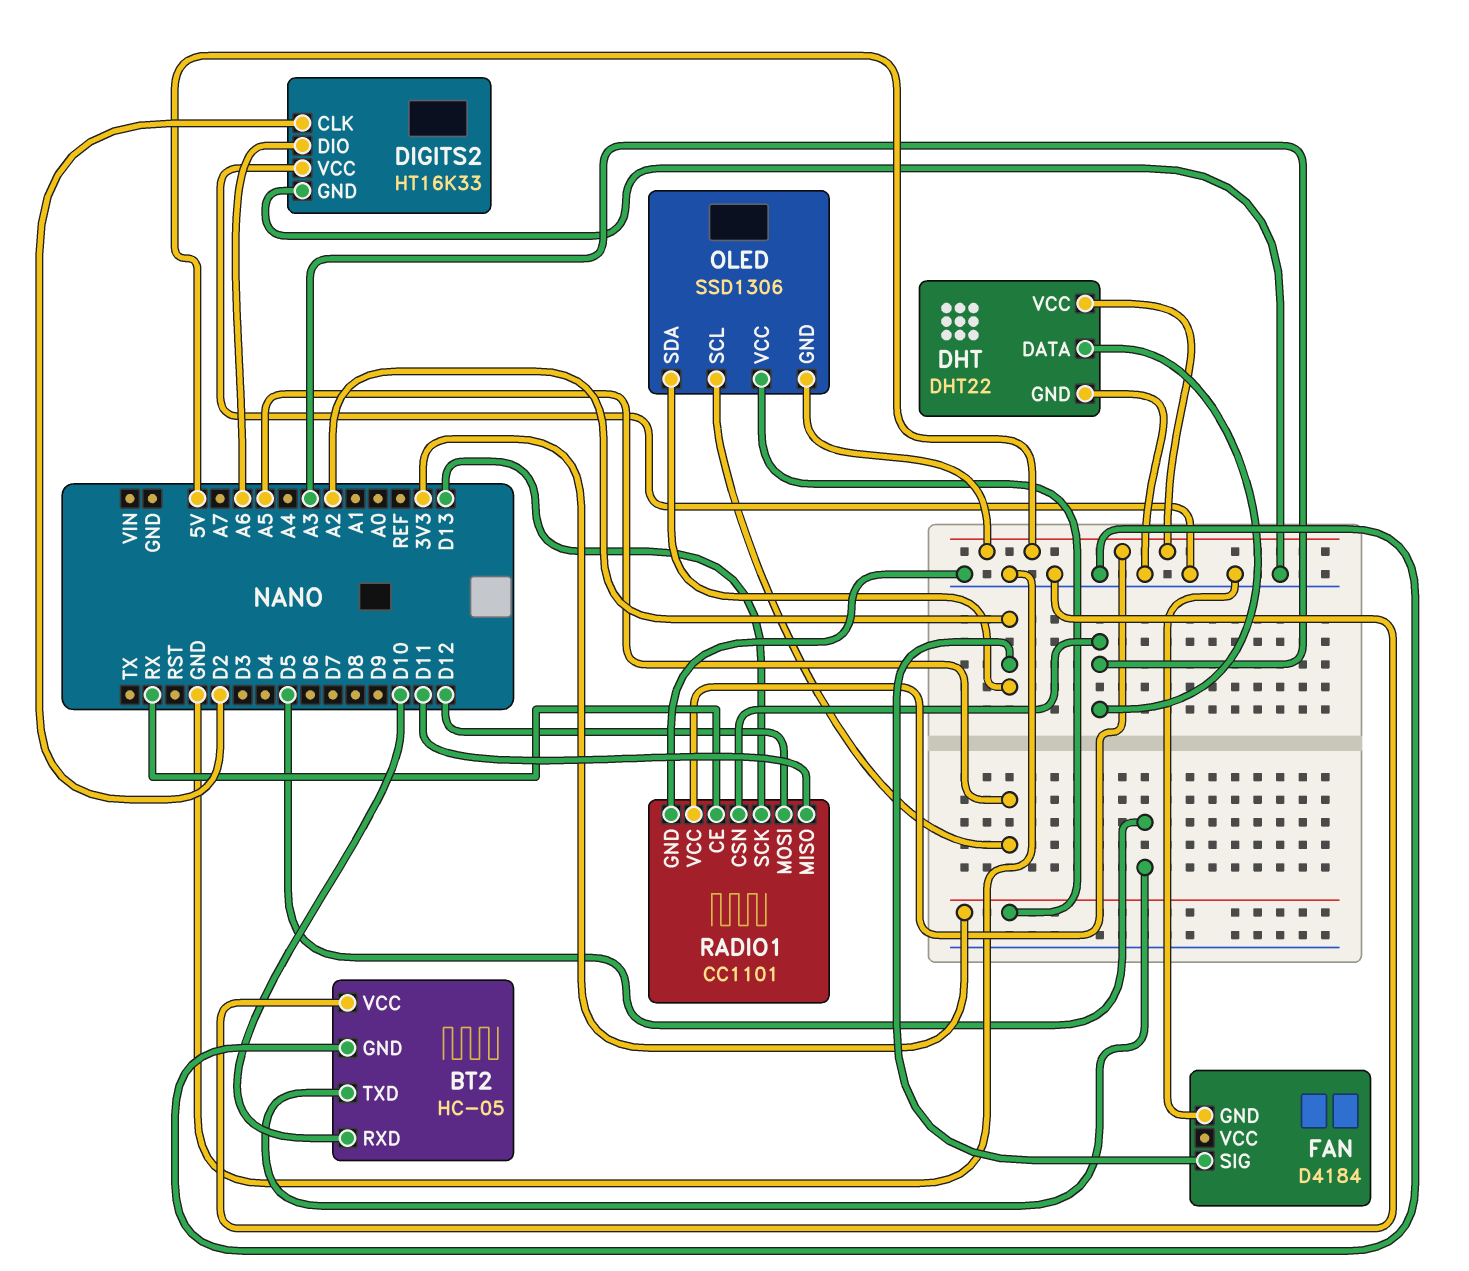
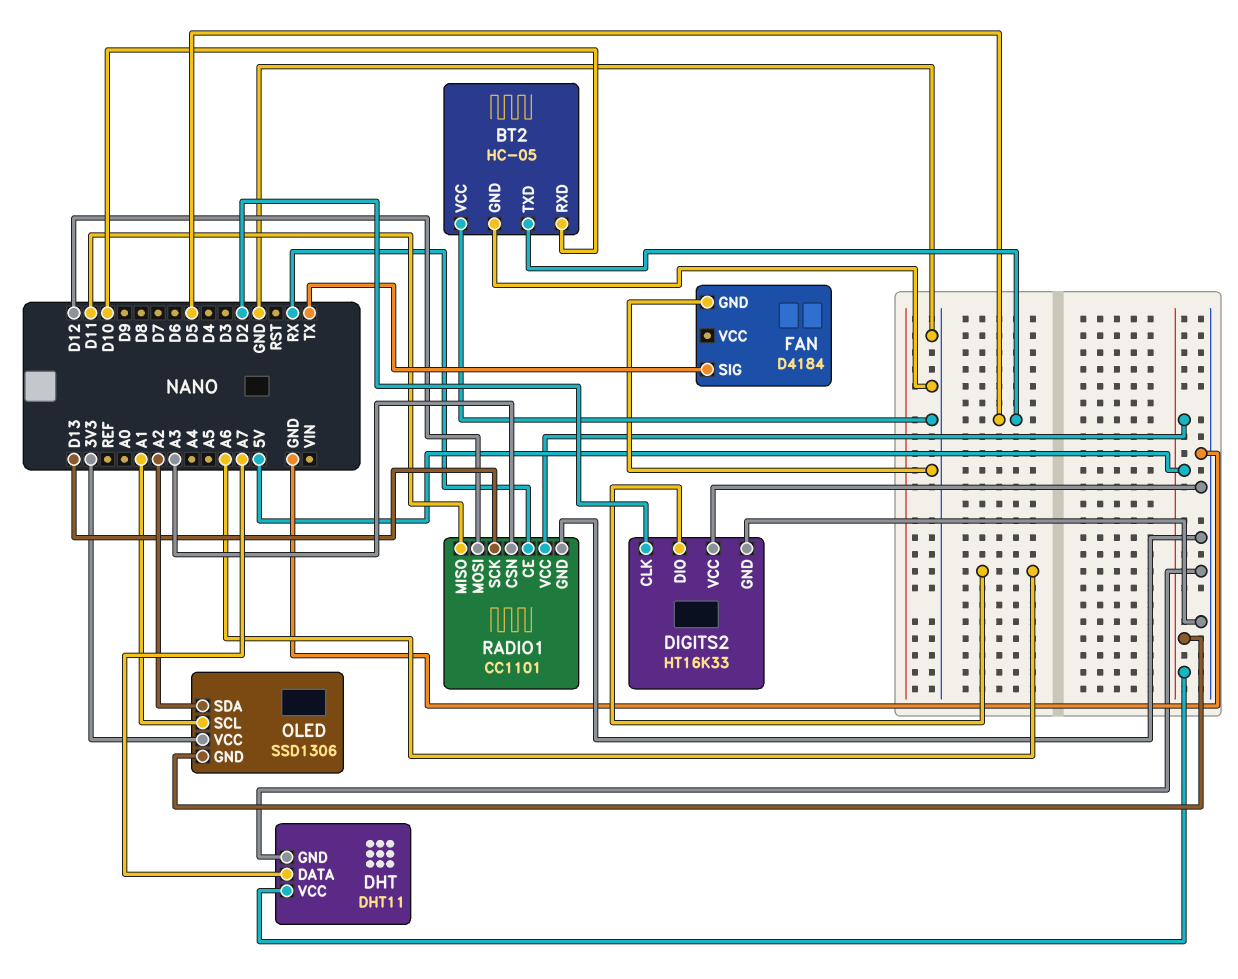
DHT: DHT22 -> DHT11
DHT pin DATA: A3 -> A7
FAN pin SIG: A2 -> TX
OLED pin SCL: A5 -> A1

